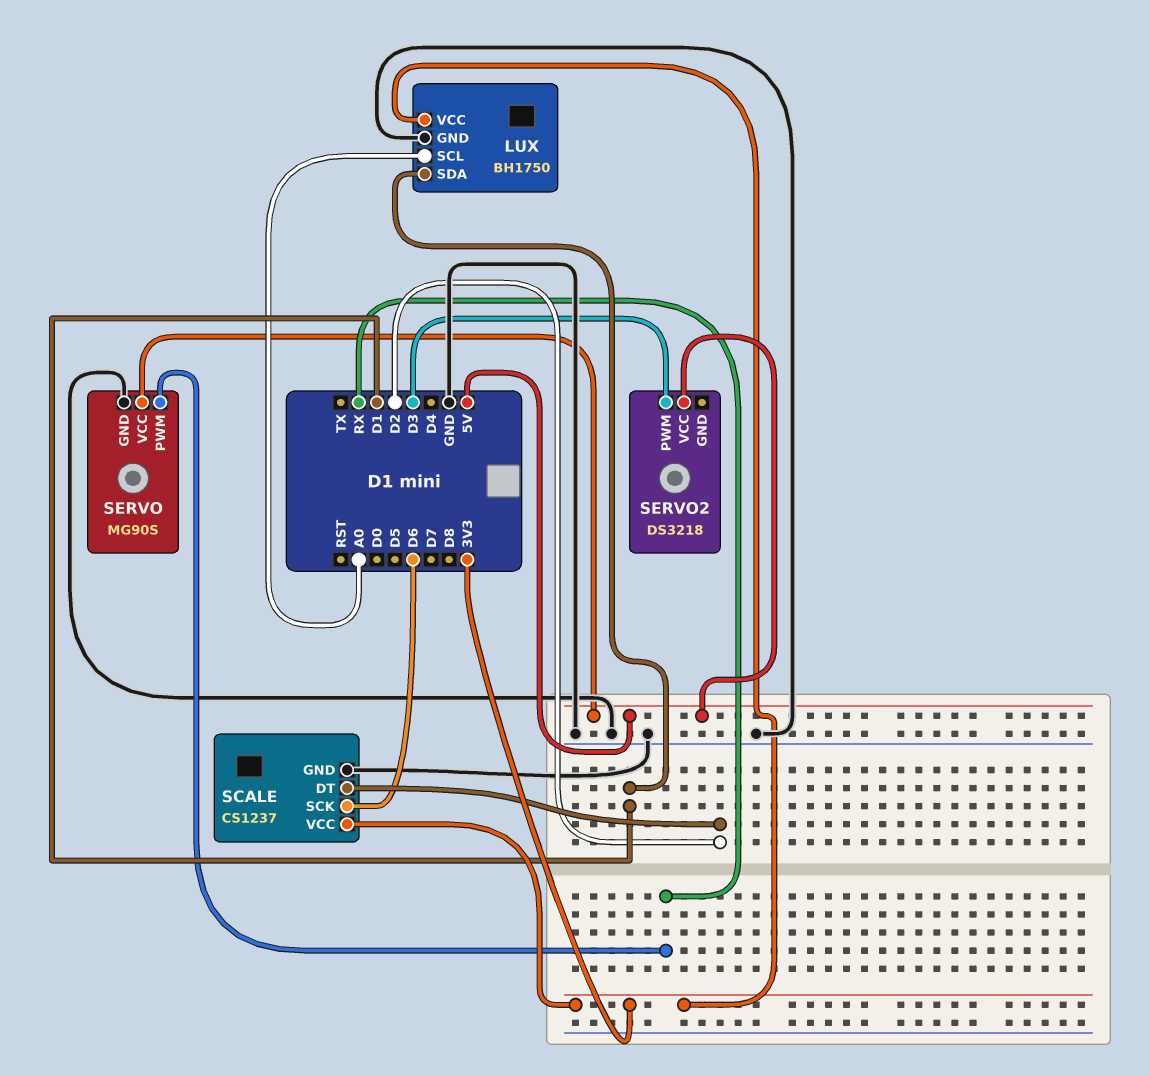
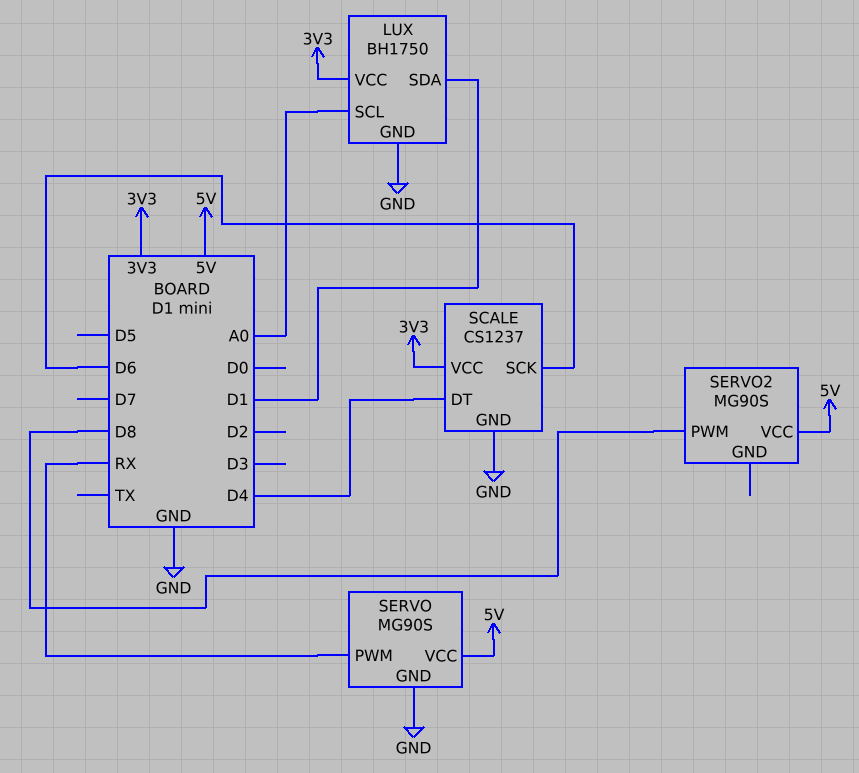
SCALE pin DT: D2 -> D4
SERVO2: DS3218 -> MG90S
SERVO2 pin PWM: D3 -> D8

